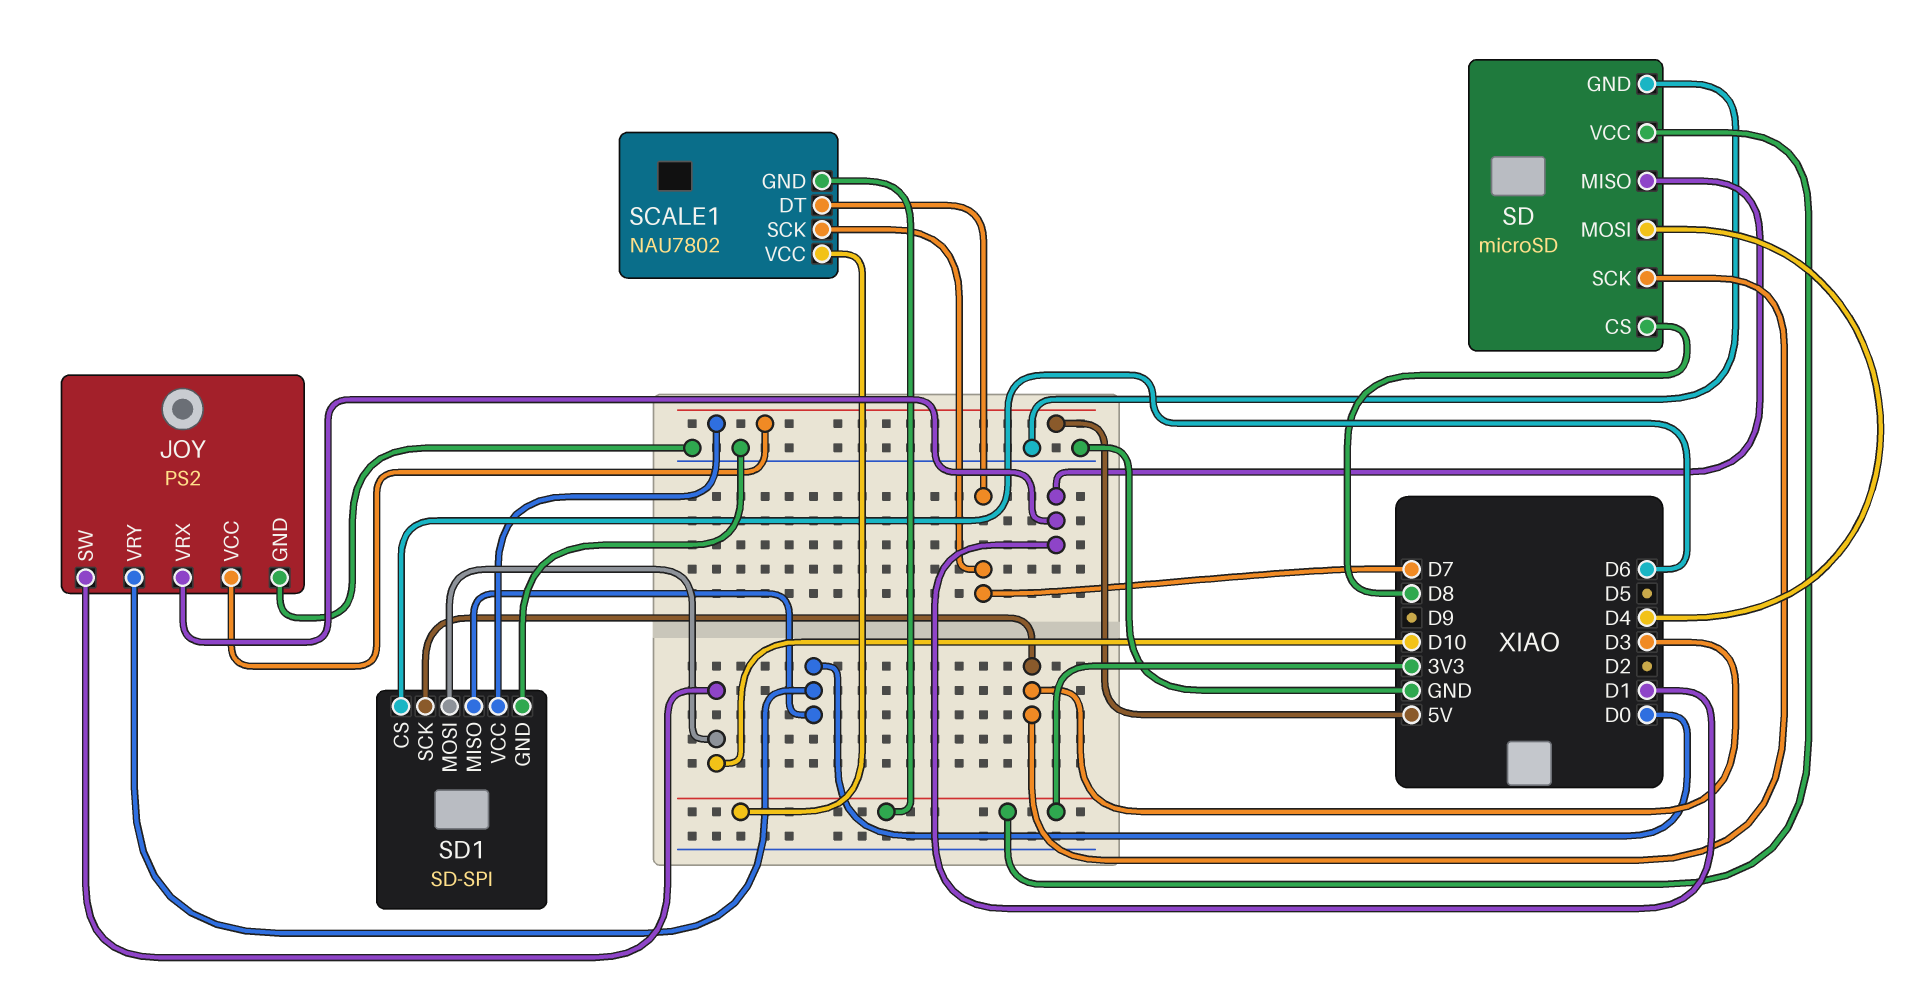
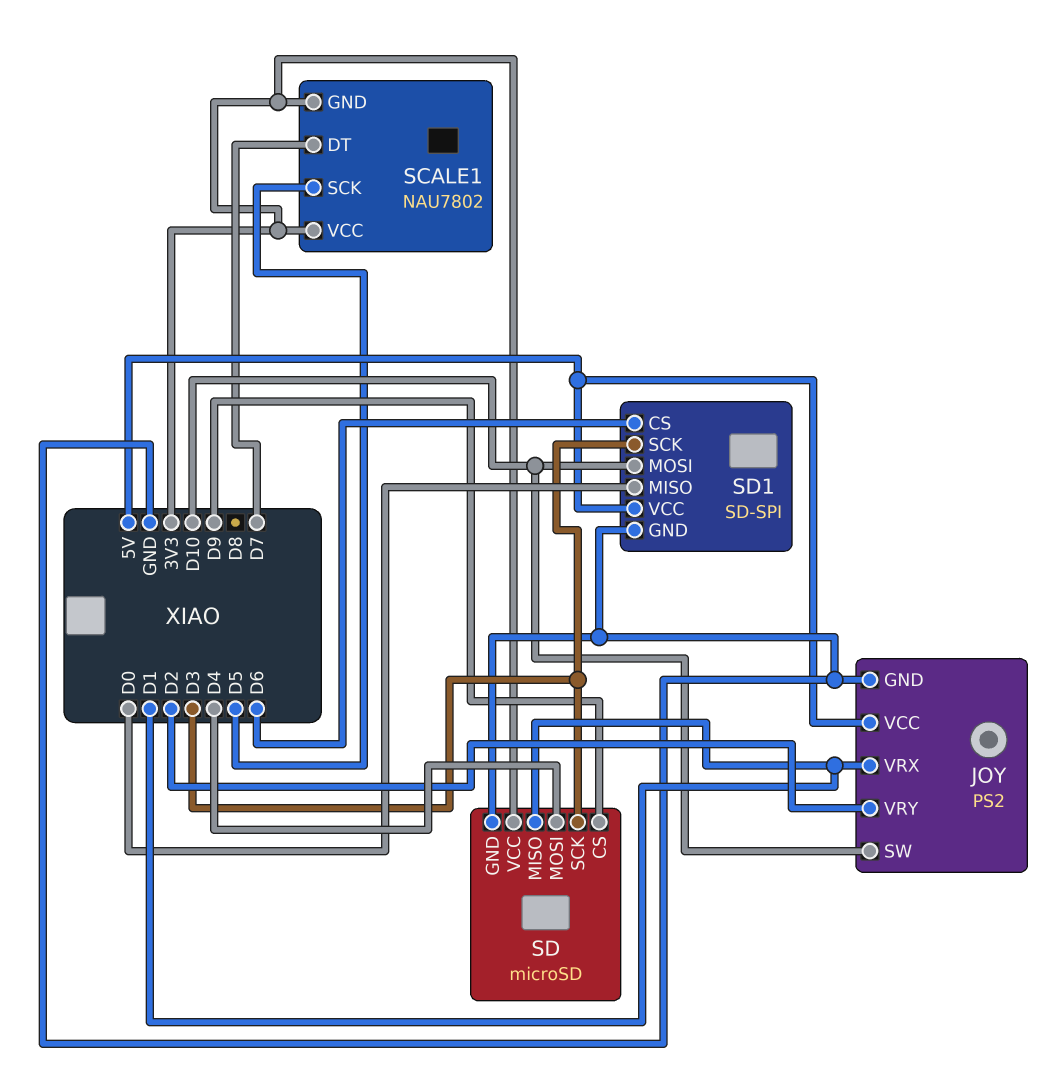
JOY pin VRY: D0 -> D2
SCALE1 pin SCK: D7 -> D5
SD pin CS: D8 -> D9

